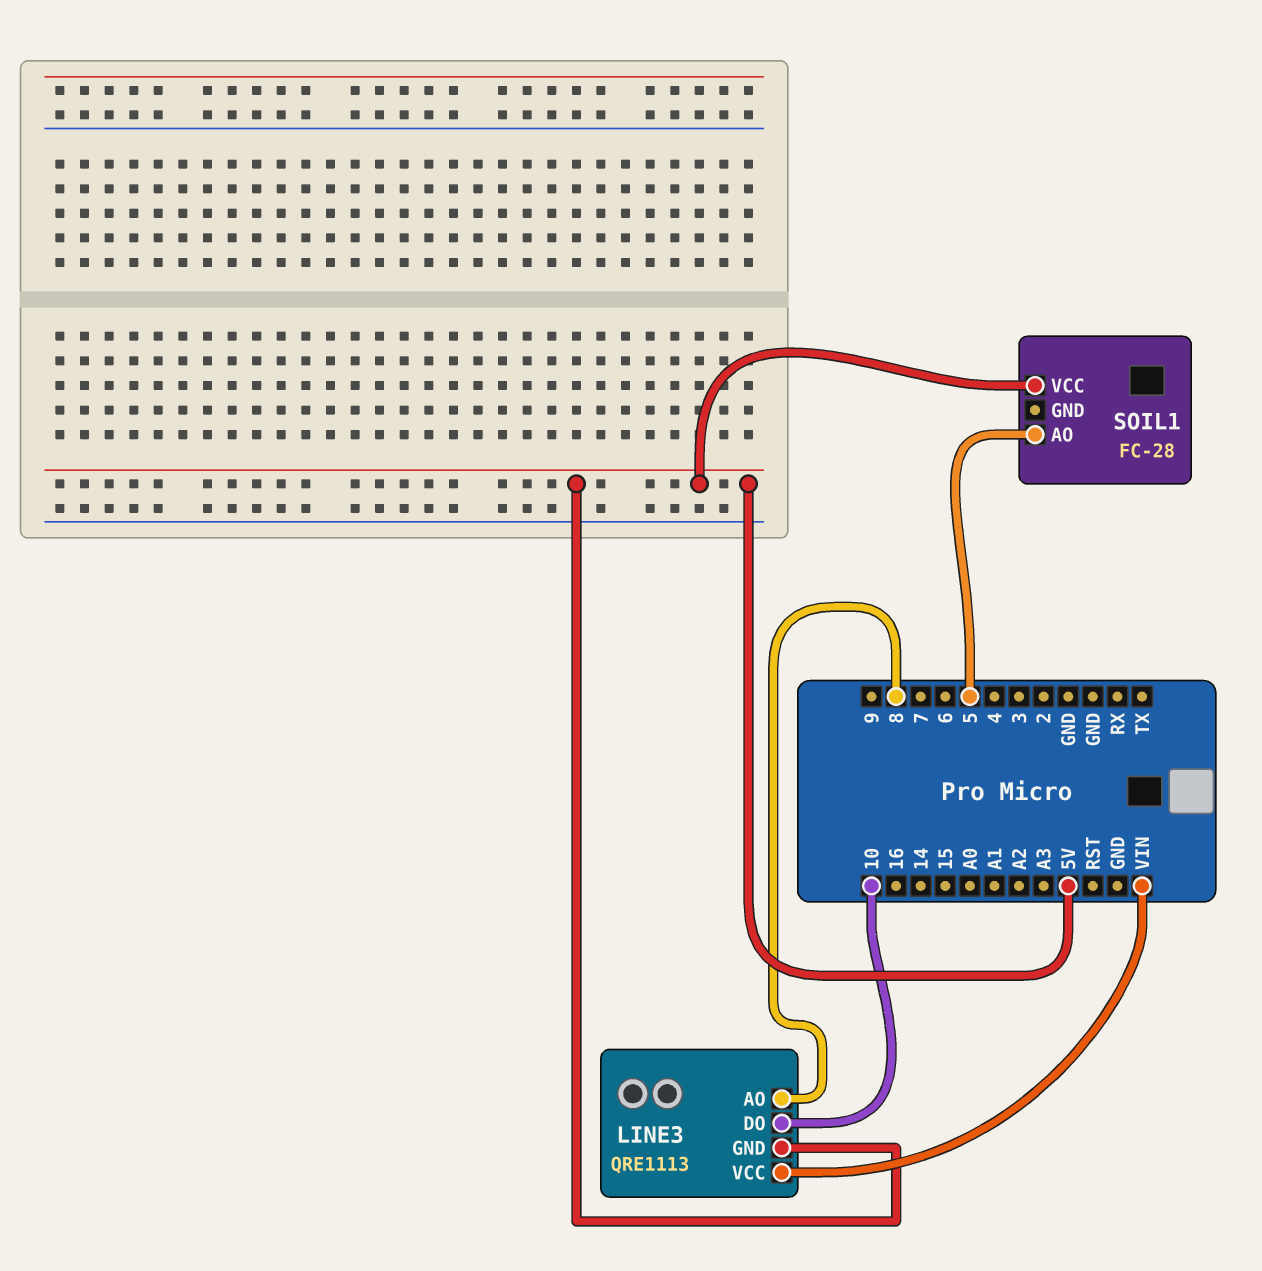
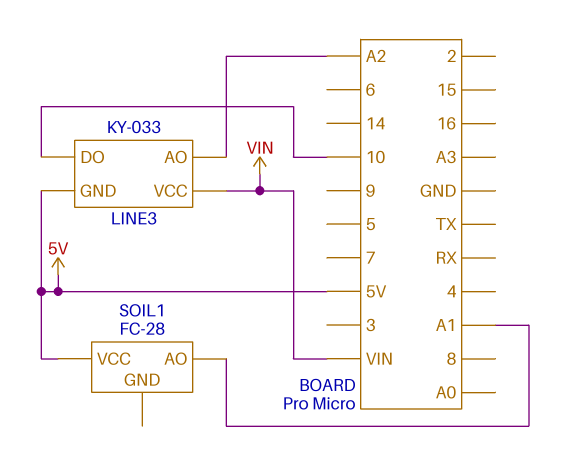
LINE3: QRE1113 -> KY-033
LINE3 pin AO: 8 -> A2
SOIL1 pin AO: 5 -> A1

